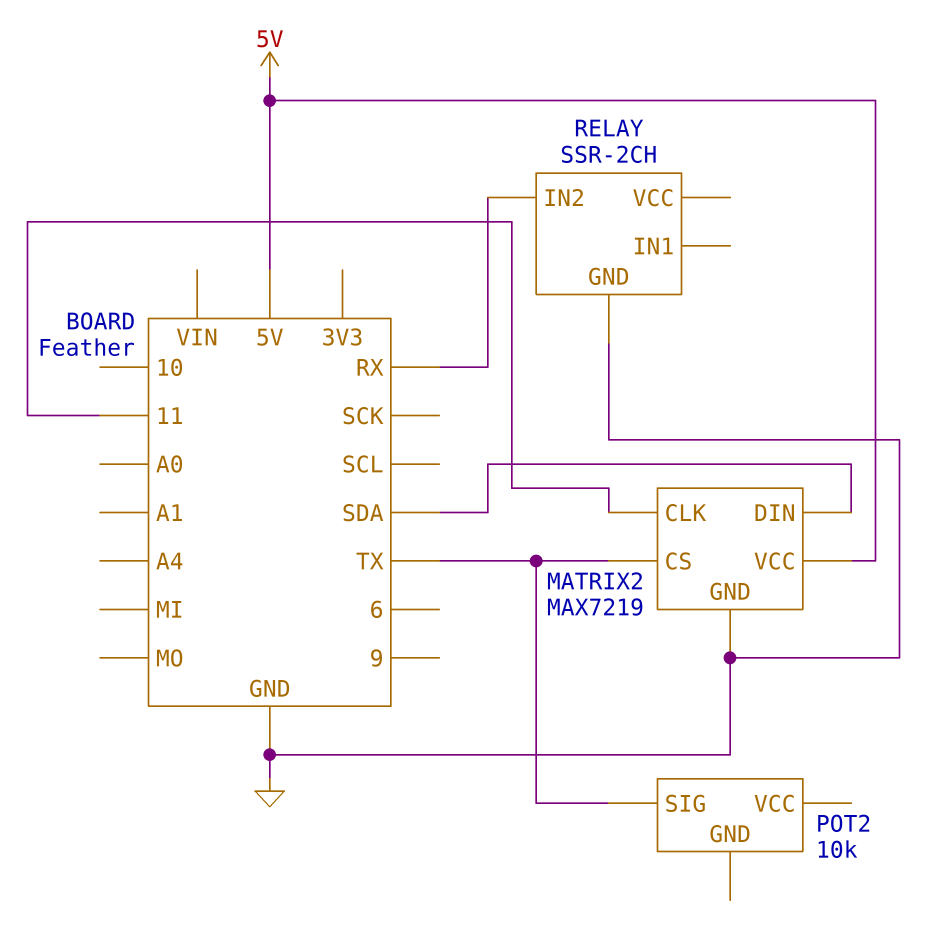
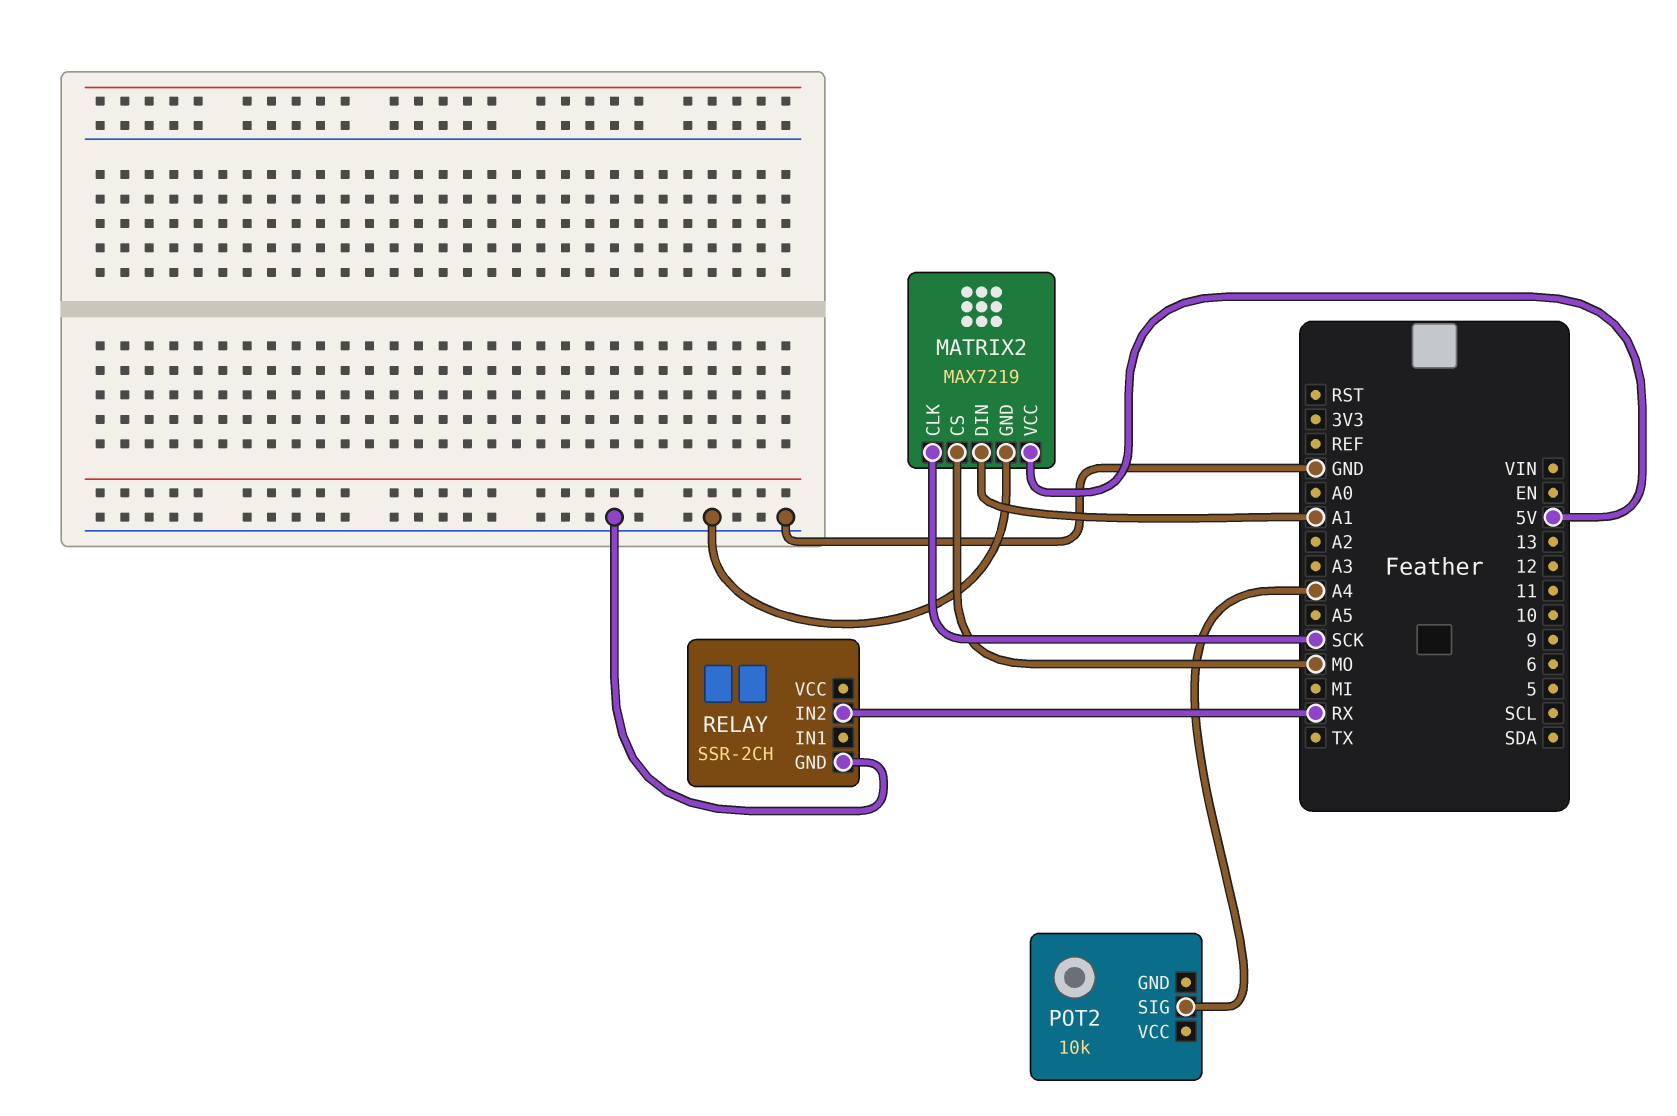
MATRIX2 pin CLK: 11 -> SCK
MATRIX2 pin CS: TX -> MO
MATRIX2 pin DIN: SDA -> A1
POT2 pin SIG: TX -> A4

